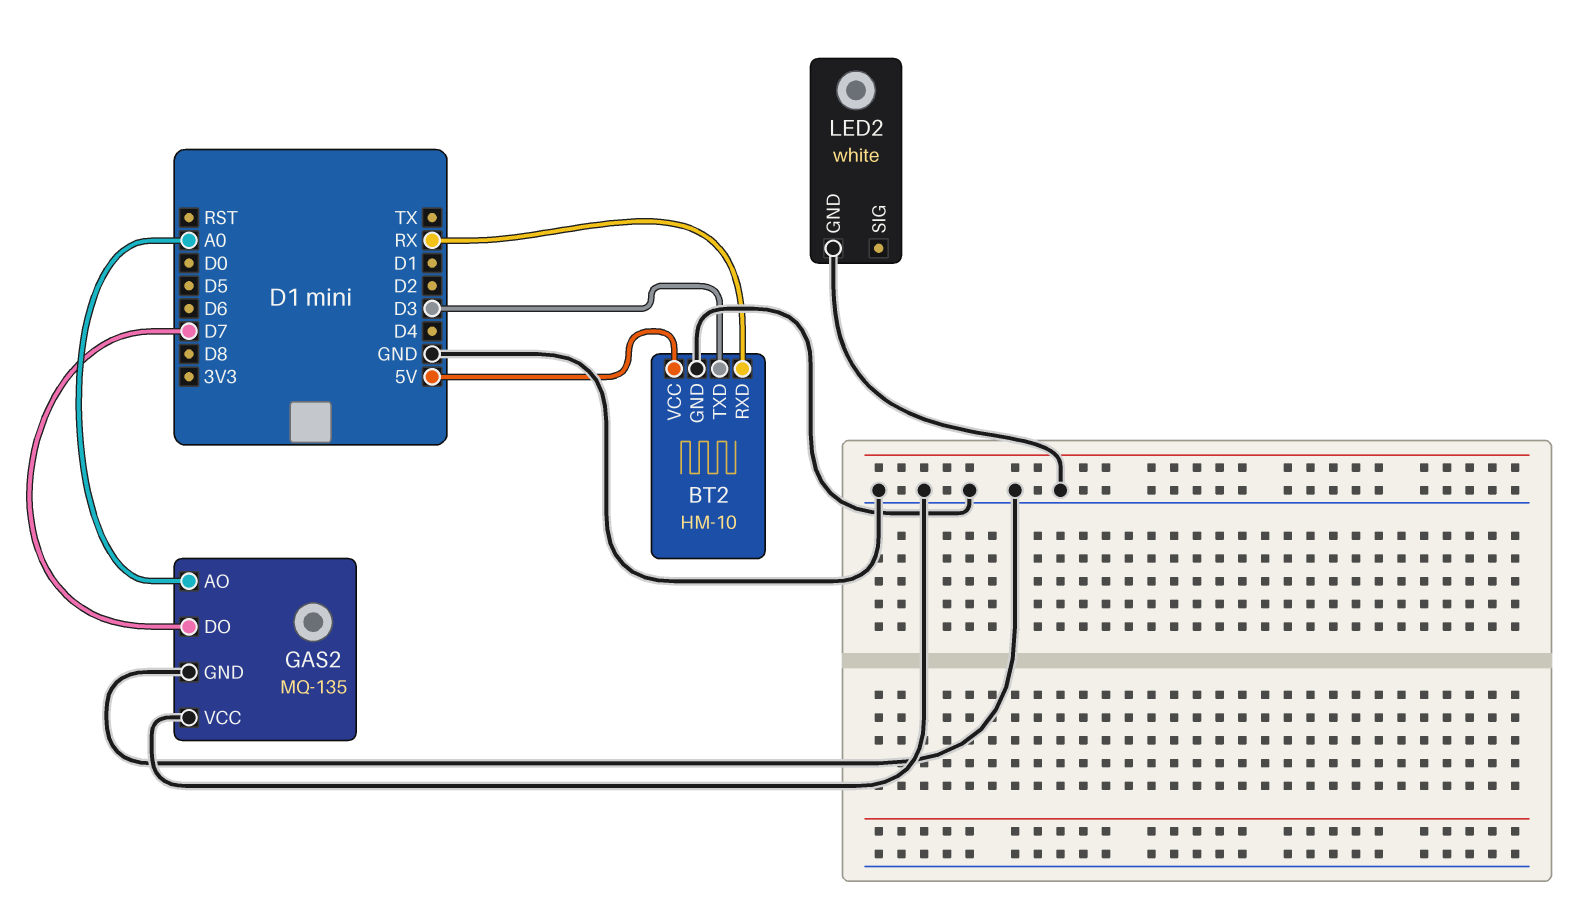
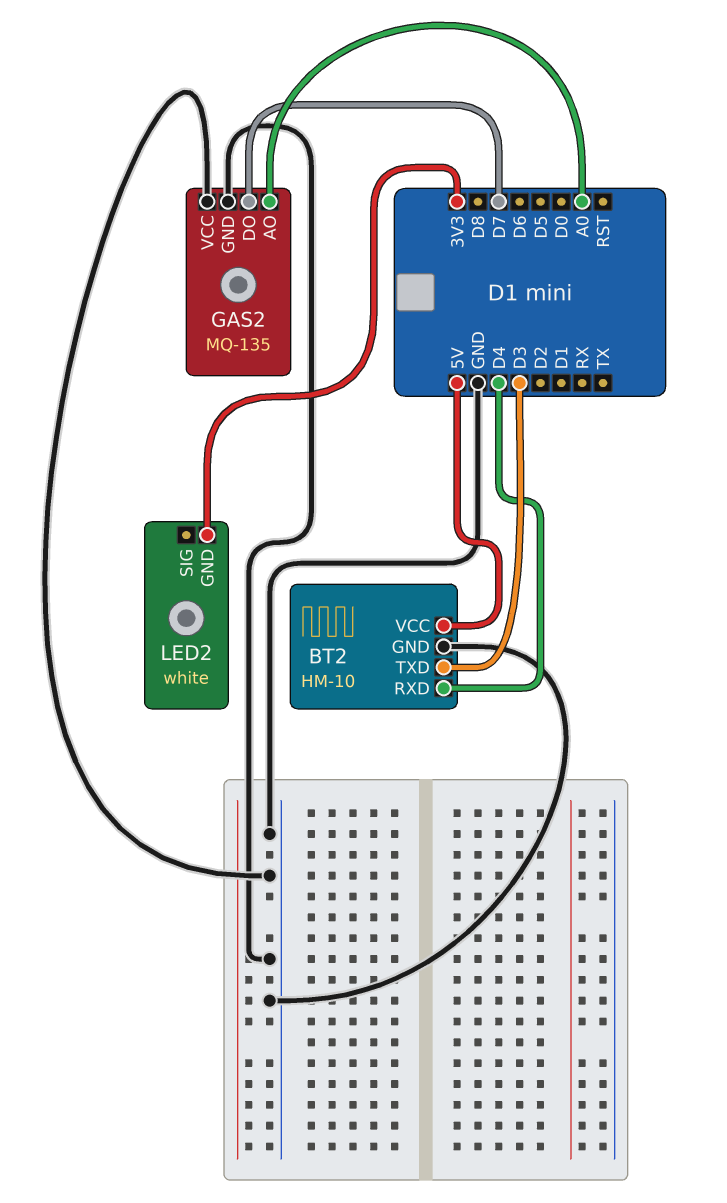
BT2 pin RXD: RX -> D4
LED2 pin GND: GND -> 3V3

